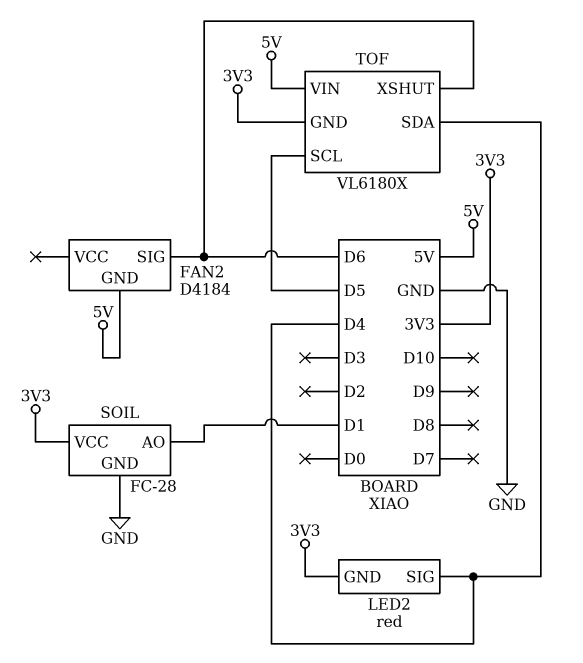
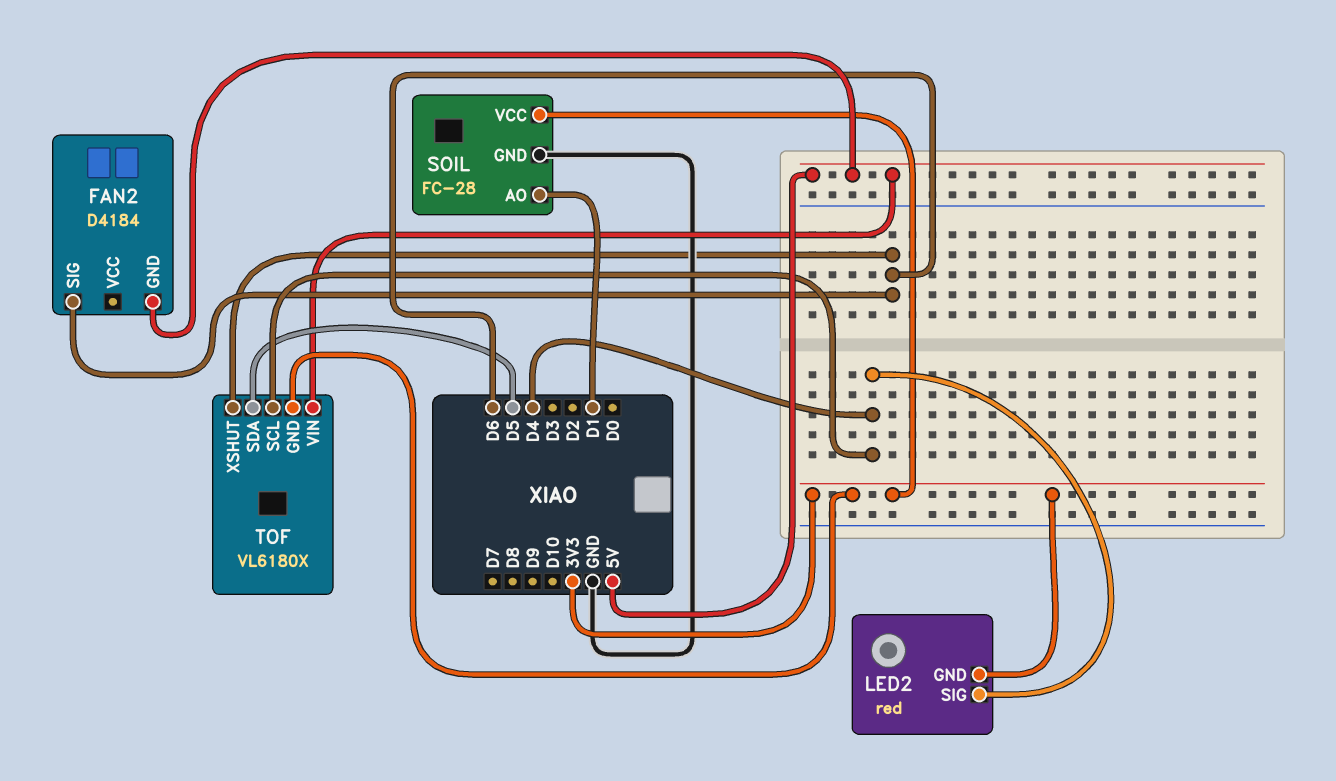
TOF pin SCL: D5 -> D4
TOF pin SDA: D4 -> D5

